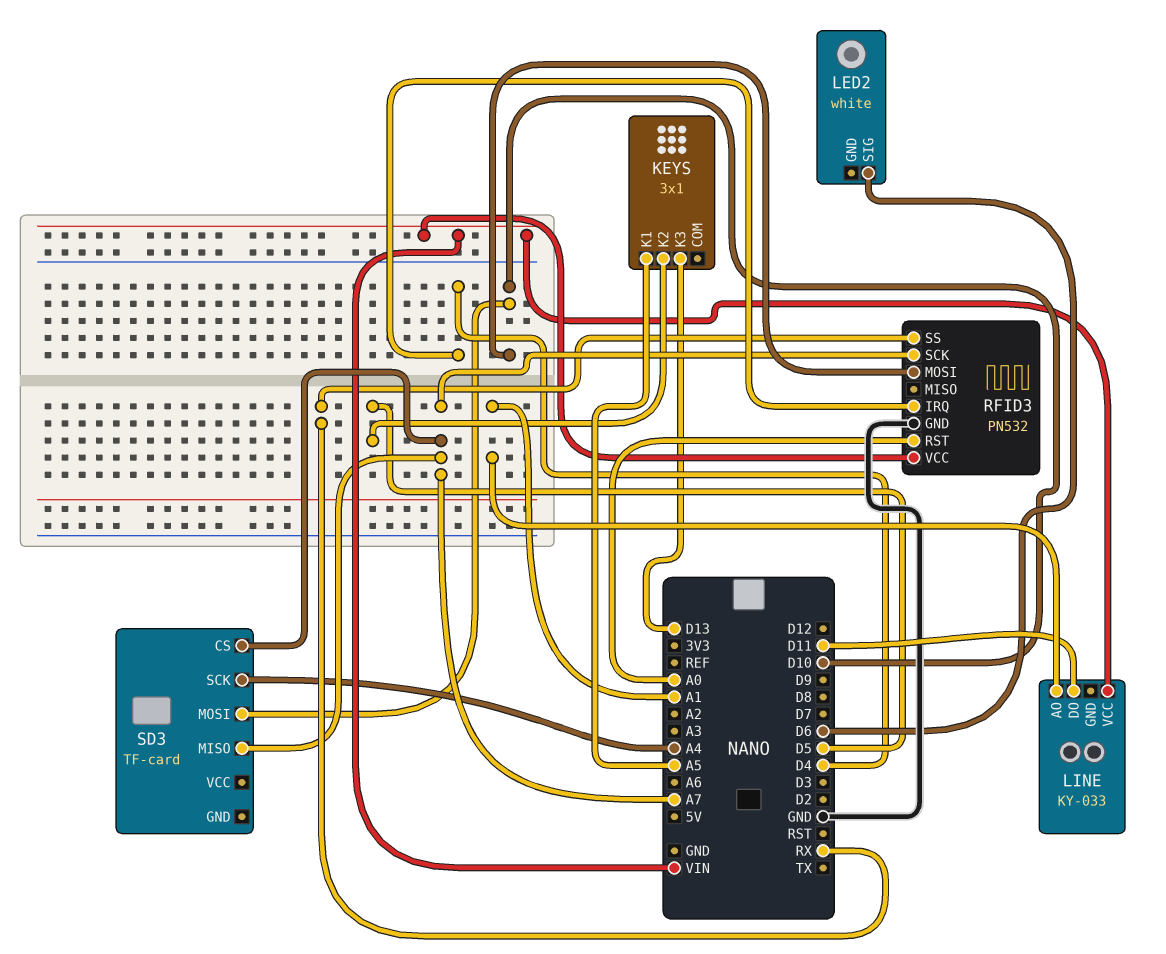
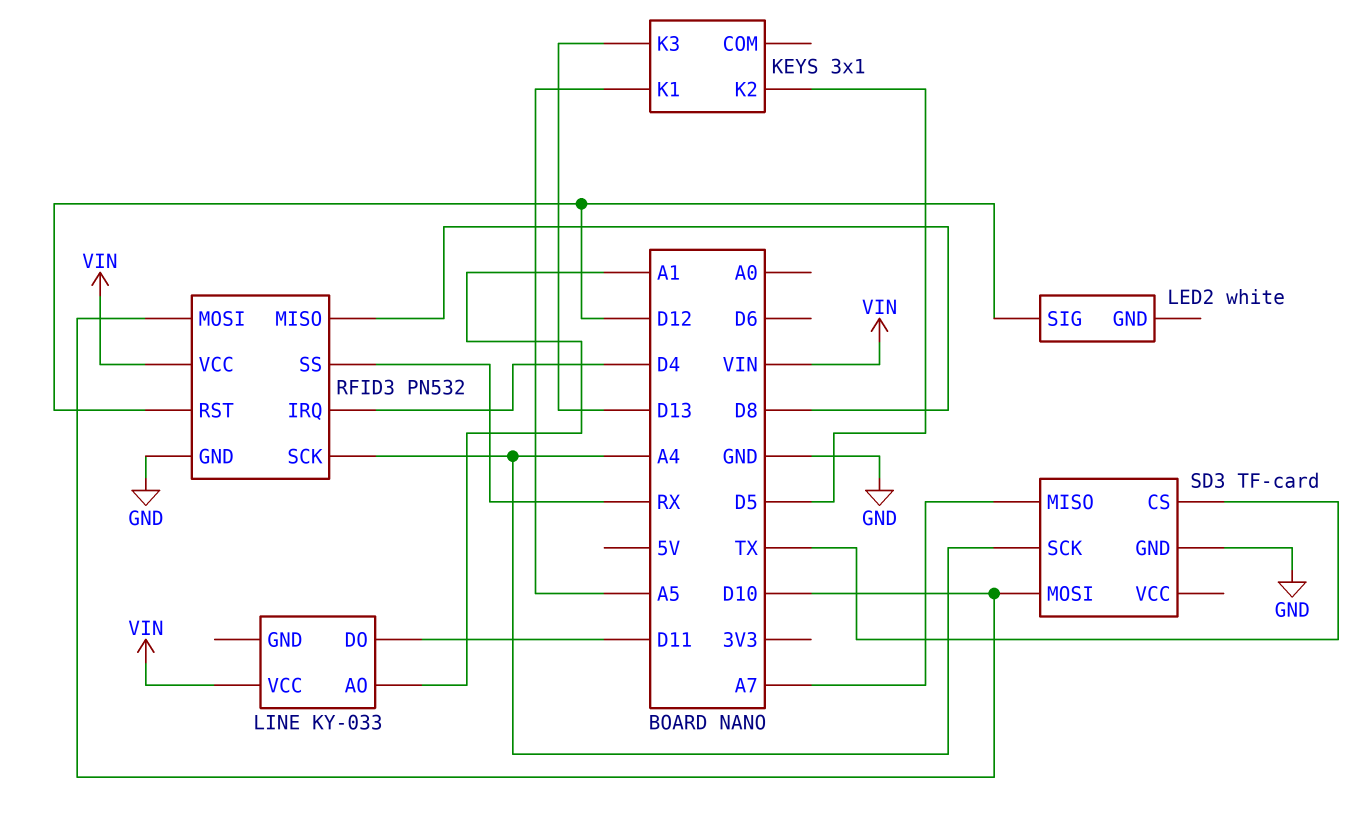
LED2 pin SIG: D6 -> D12
RFID3 pin MISO: none -> D8
RFID3 pin RST: A0 -> D12
RFID3 pin SCK: A7 -> A4
SD3 pin CS: A7 -> TX
SD3 pin GND: none -> GND

